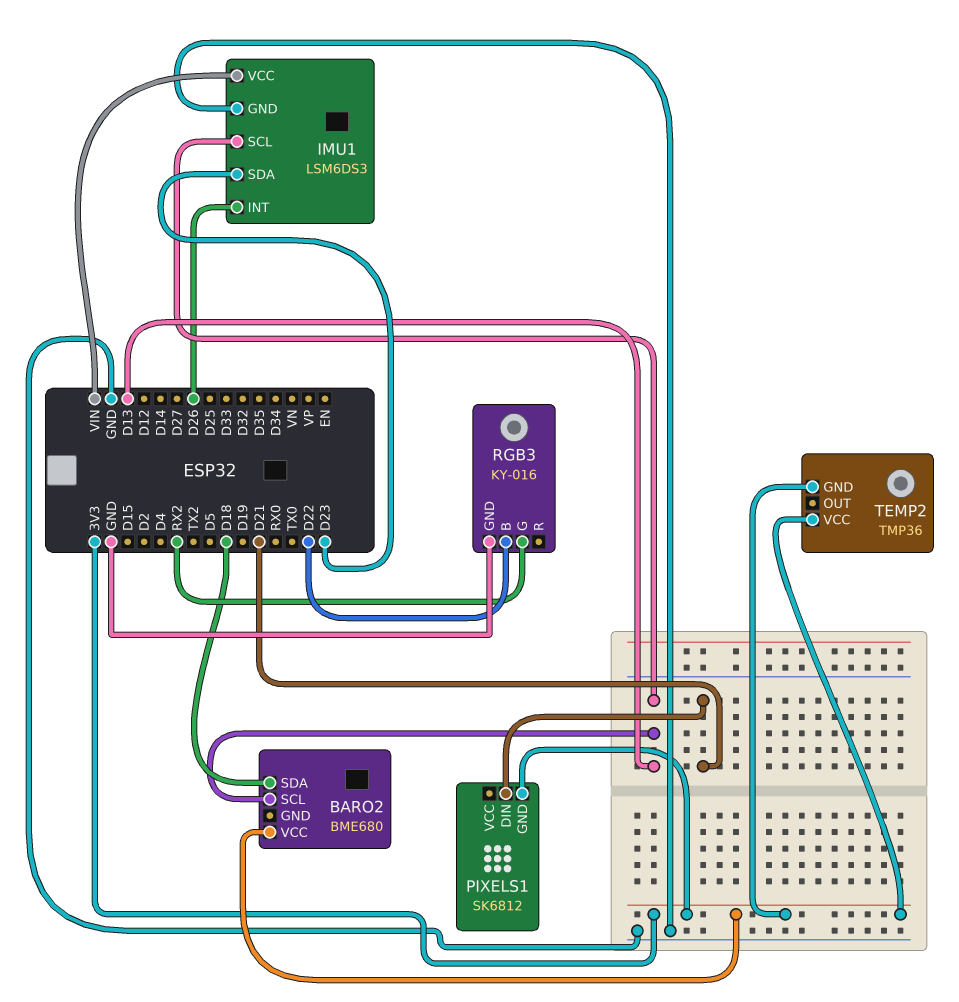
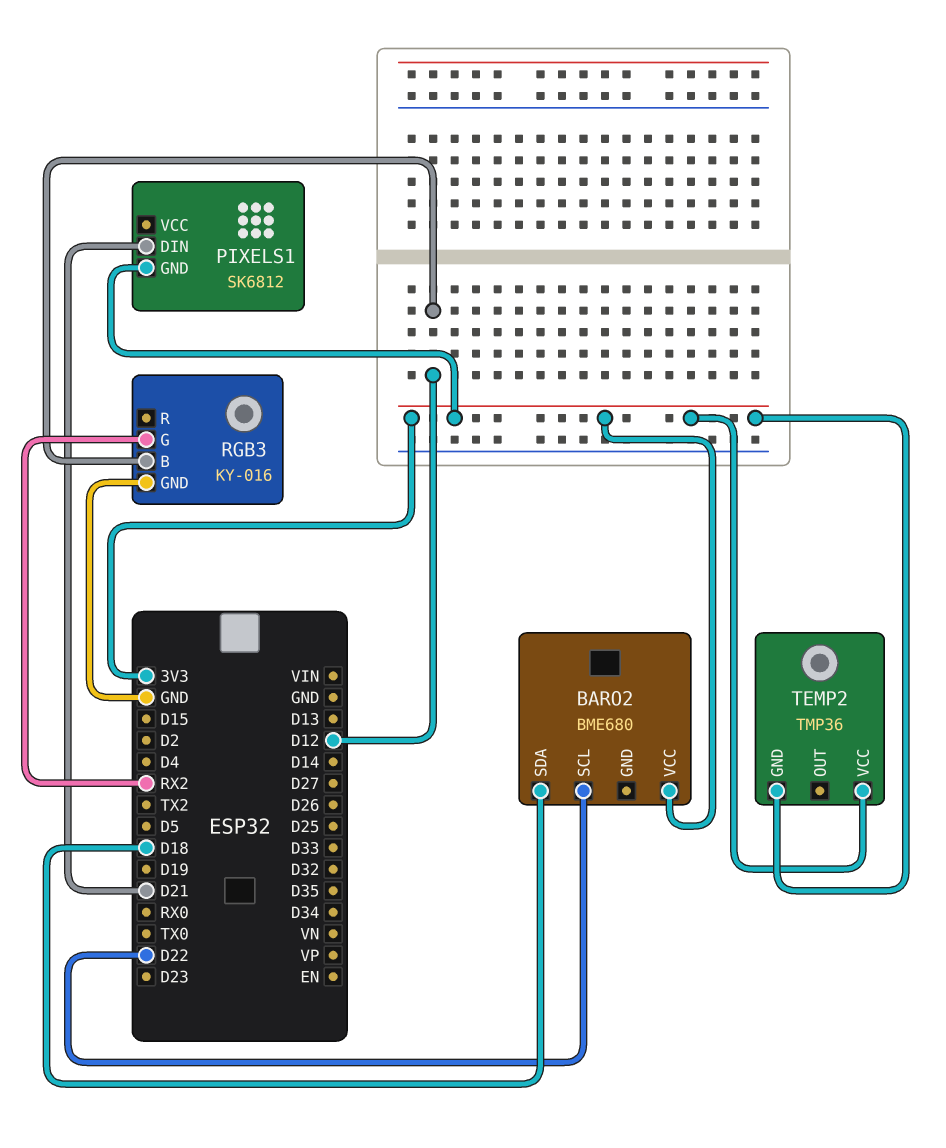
BARO2 pin SCL: D13 -> D22
IMU1: LSM6DS3 -> none
IMU1 pin GND: GND -> none
IMU1 pin INT: D26 -> none
IMU1 pin SCL: D13 -> none
IMU1 pin SDA: D23 -> none
IMU1 pin VCC: VIN -> none
RGB3 pin B: D22 -> D12

